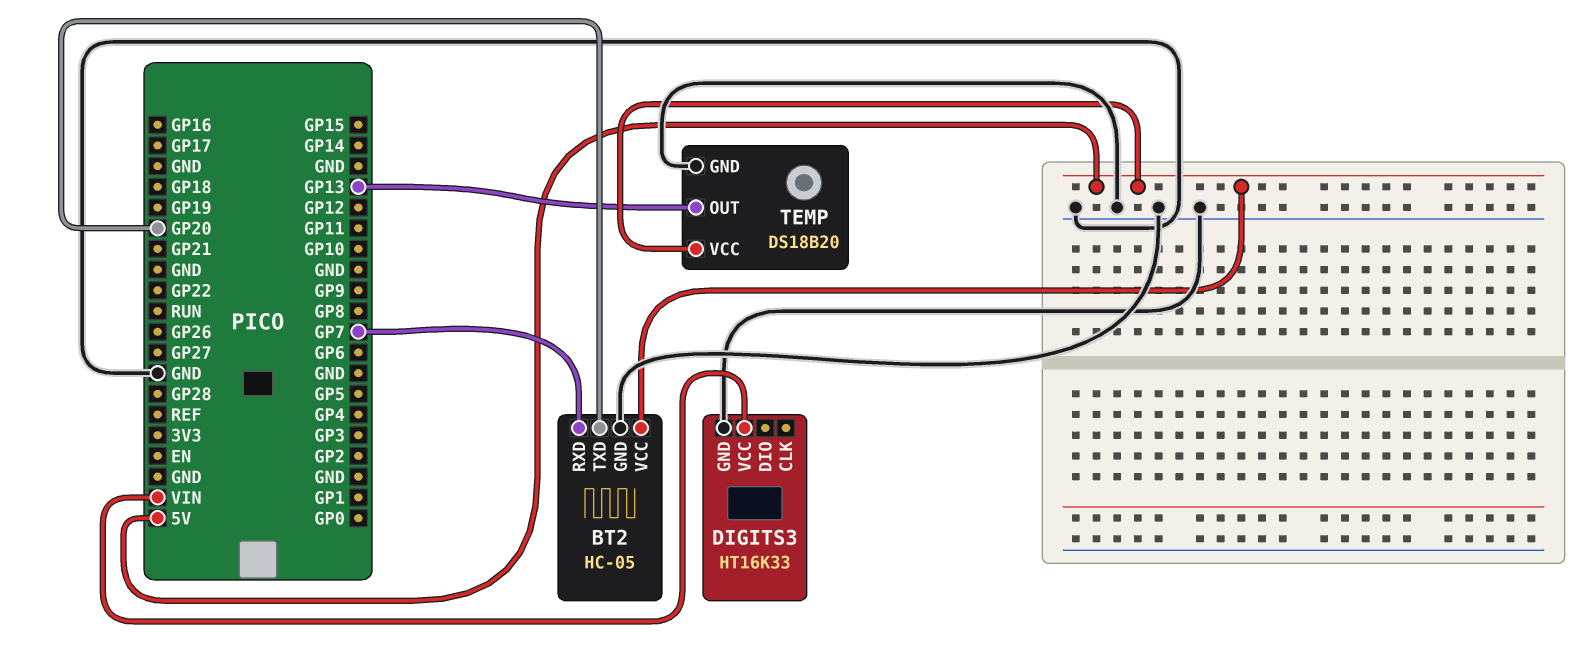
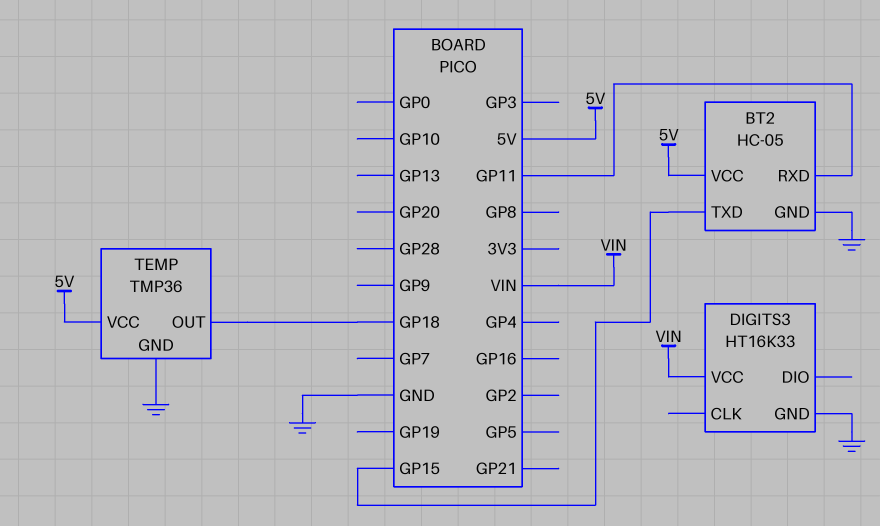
BT2 pin RXD: GP7 -> GP11
BT2 pin TXD: GP20 -> GP15
TEMP: DS18B20 -> TMP36
TEMP pin OUT: GP13 -> GP18

